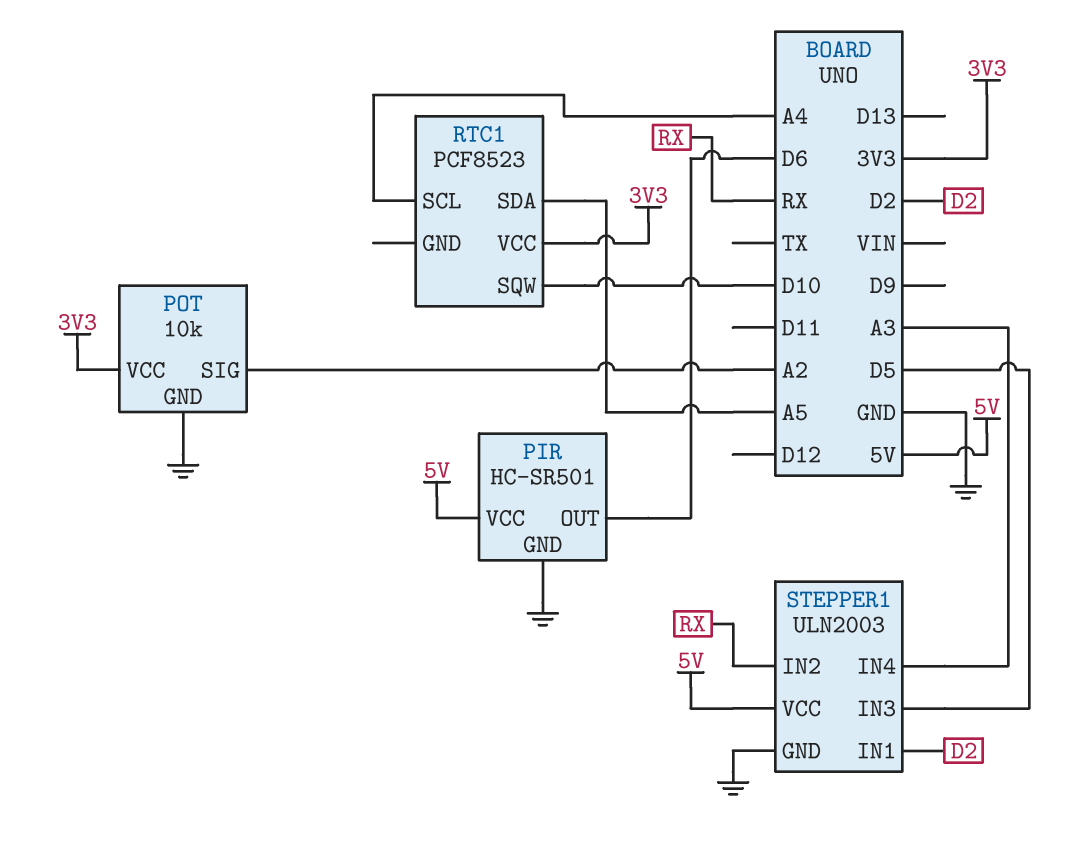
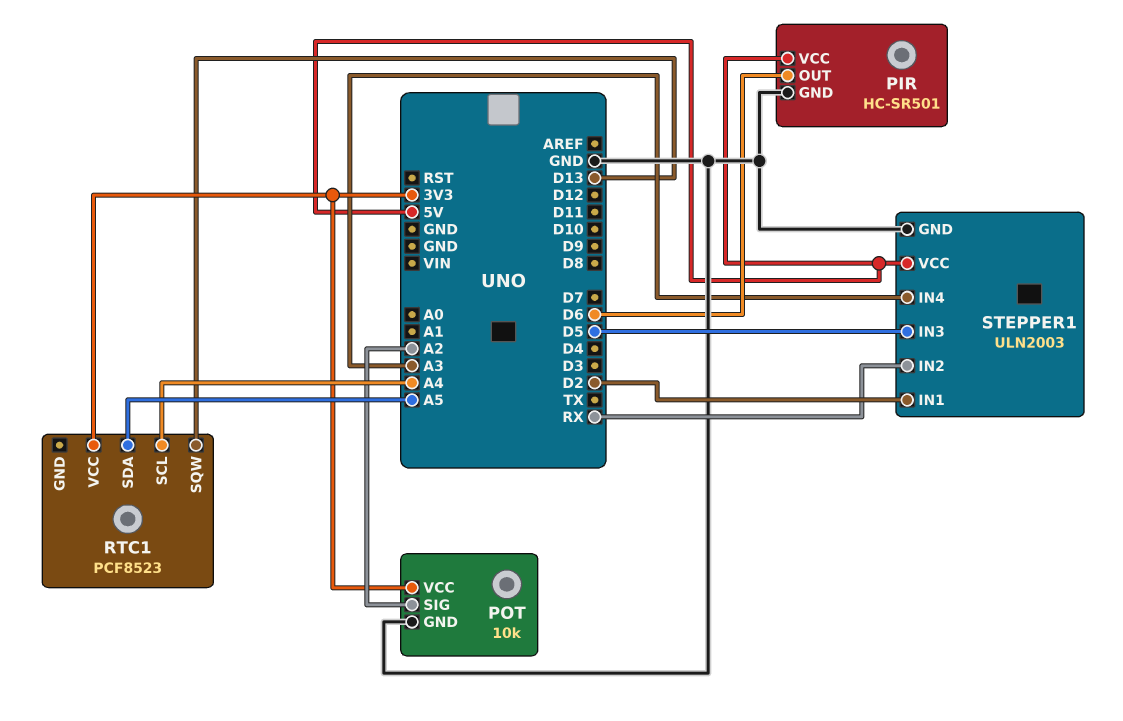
RTC1 pin SQW: D10 -> D13

